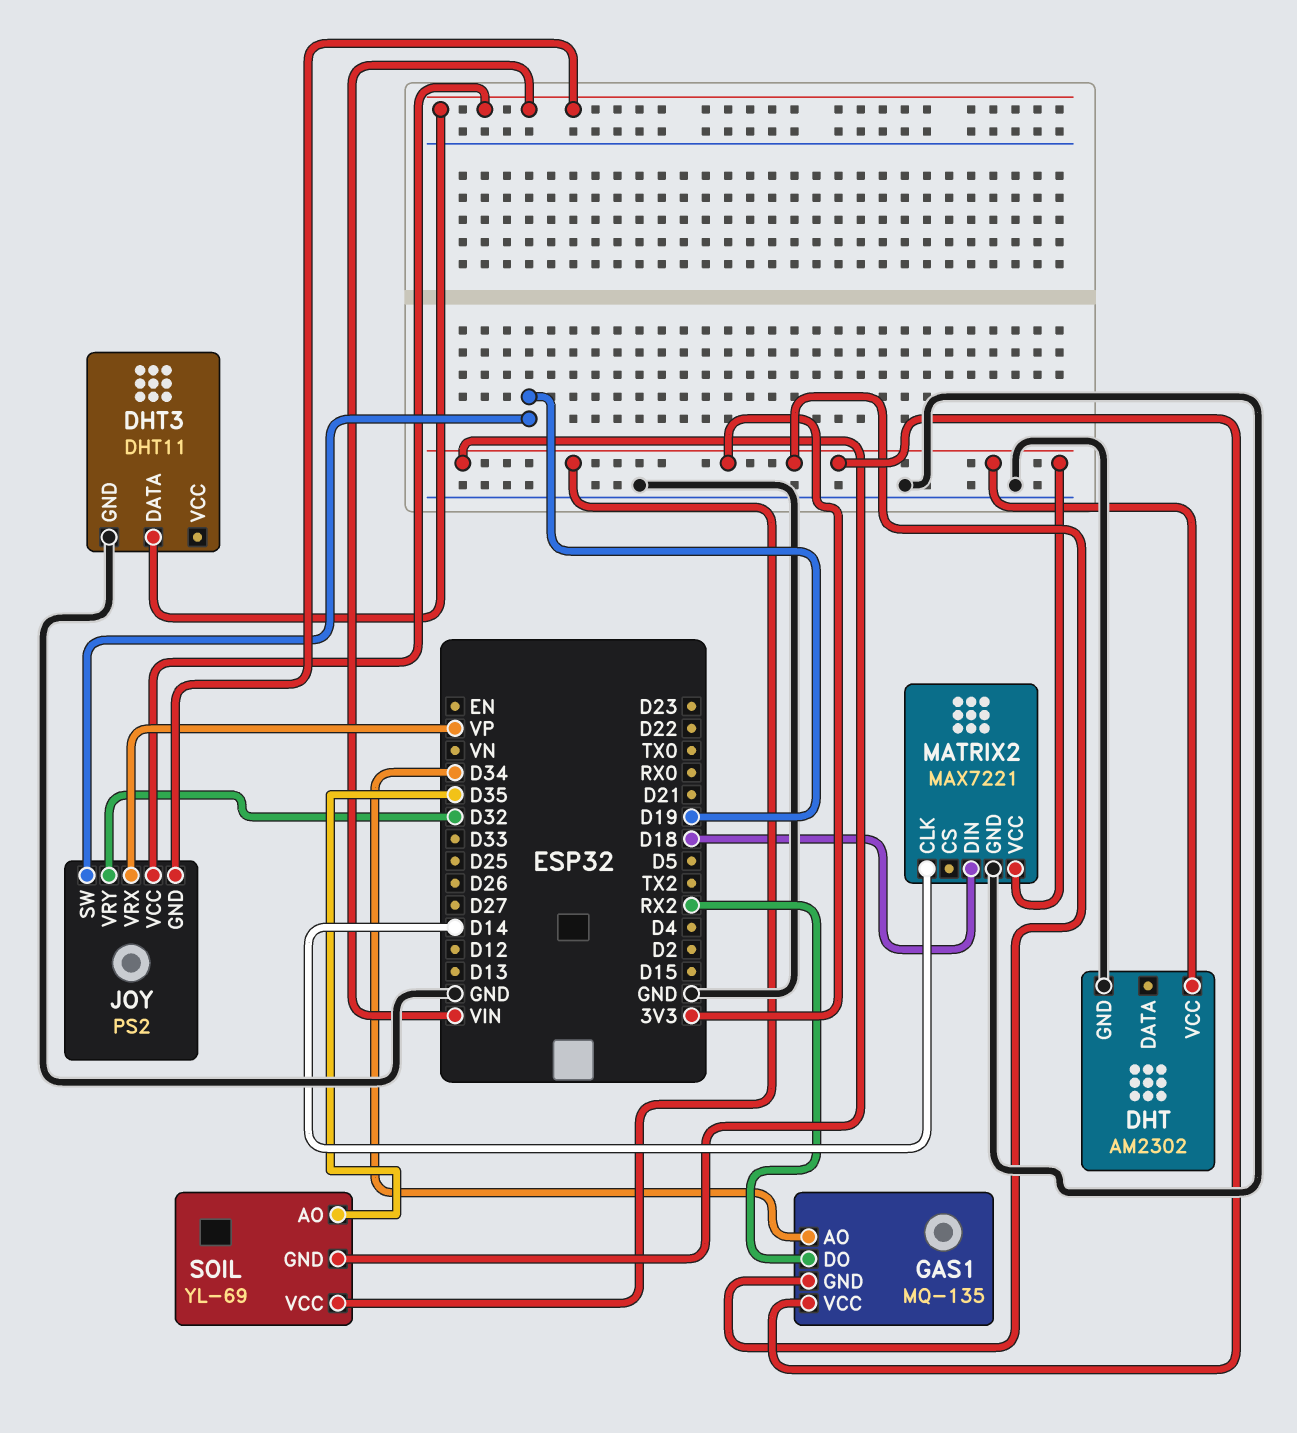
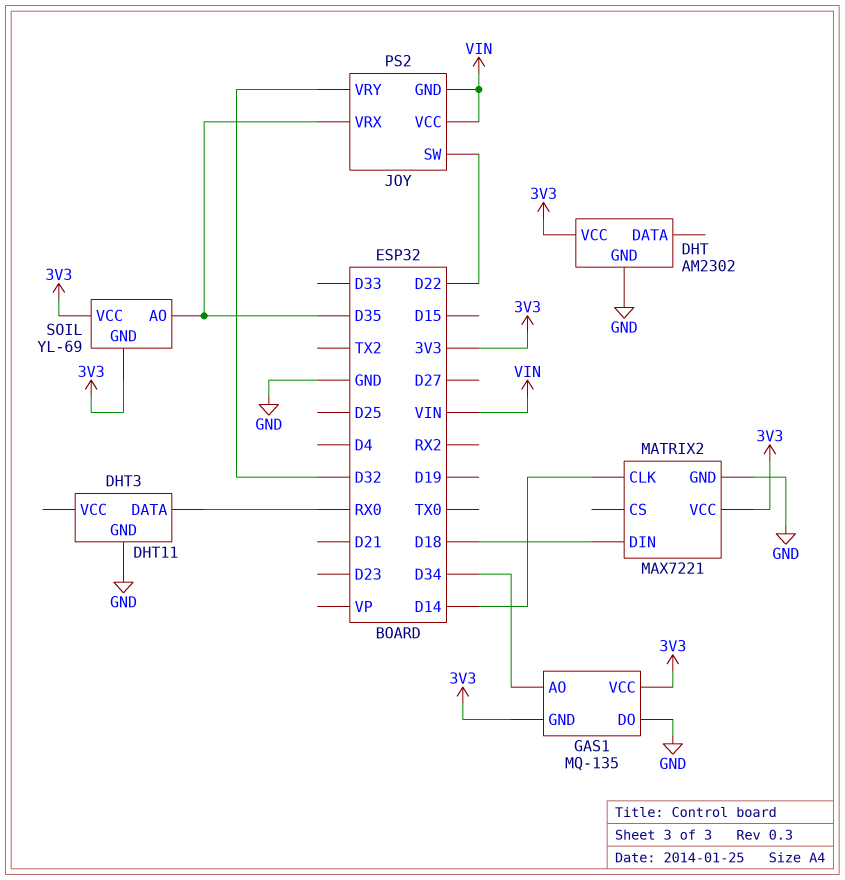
DHT3 pin DATA: VIN -> RX0
GAS1 pin DO: RX2 -> GND
JOY pin SW: D19 -> D22
JOY pin VRX: VP -> D35

